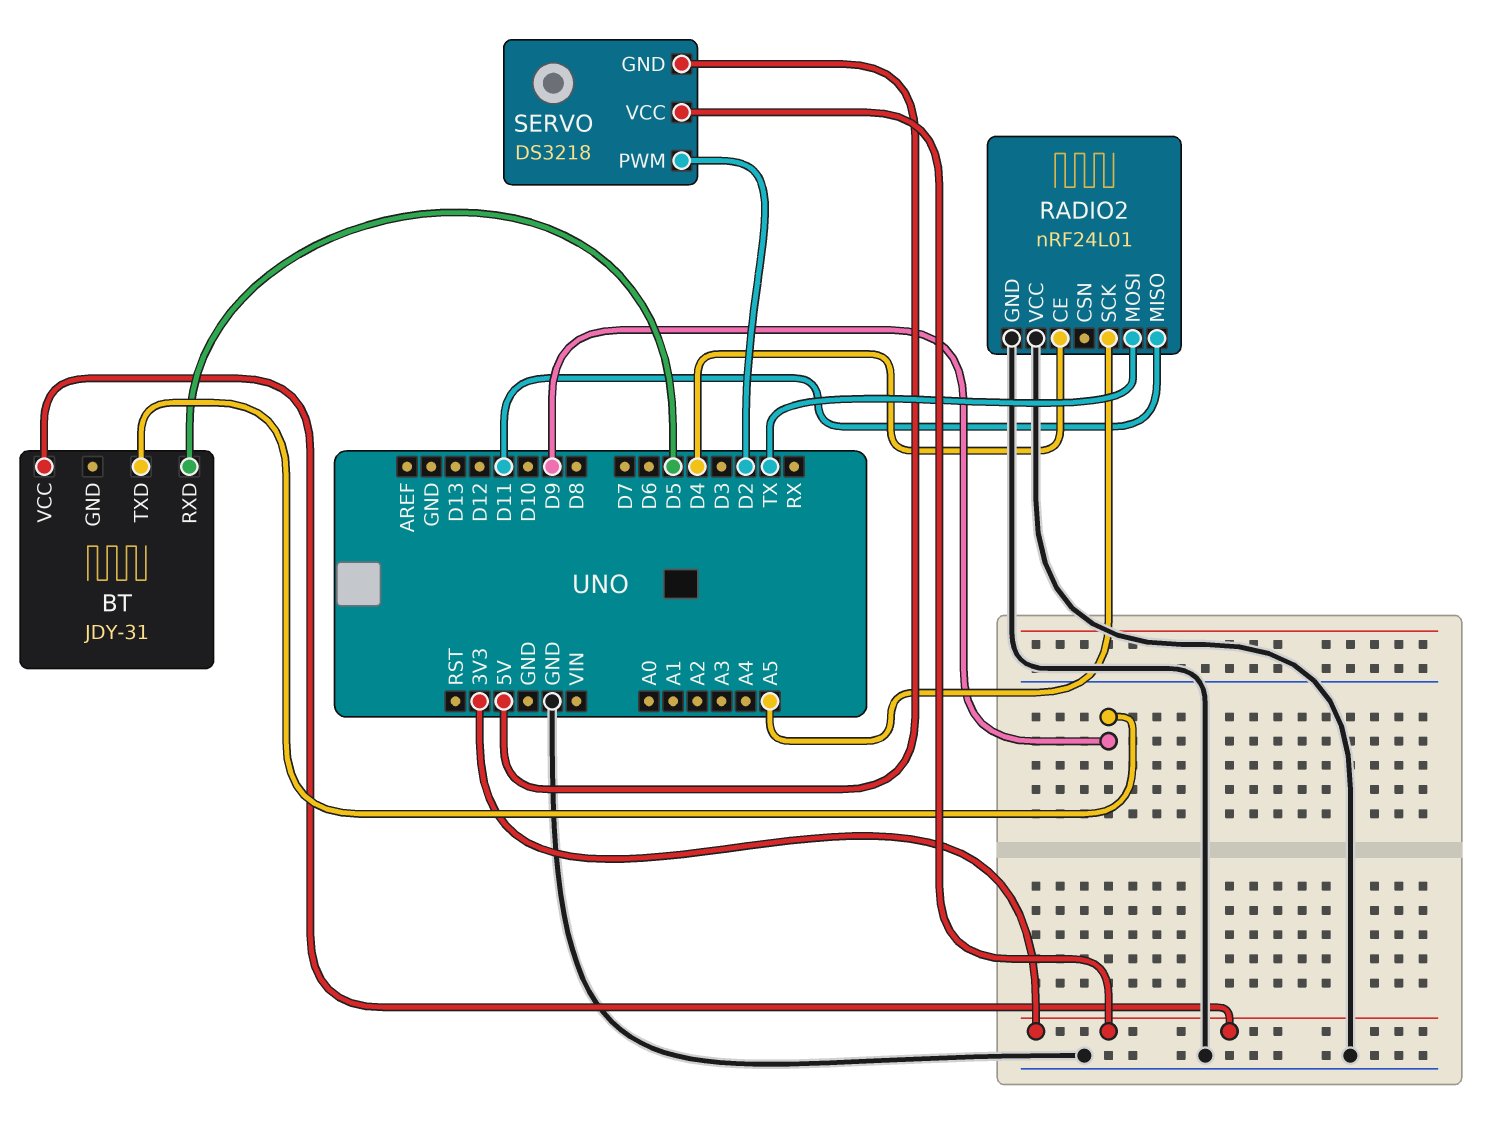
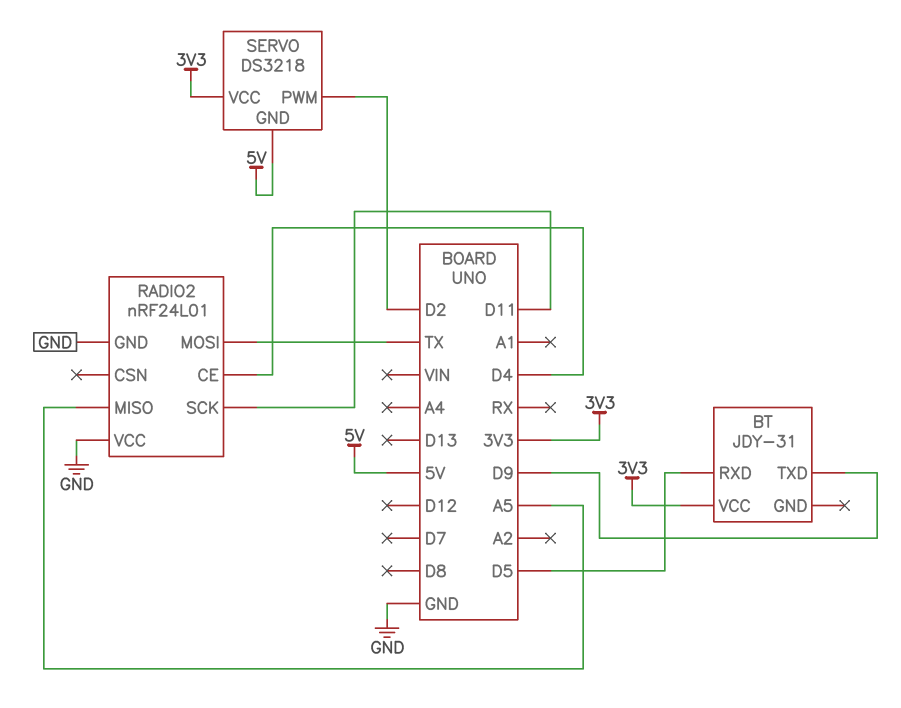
RADIO2 pin MISO: D11 -> A5
RADIO2 pin SCK: A5 -> D11

